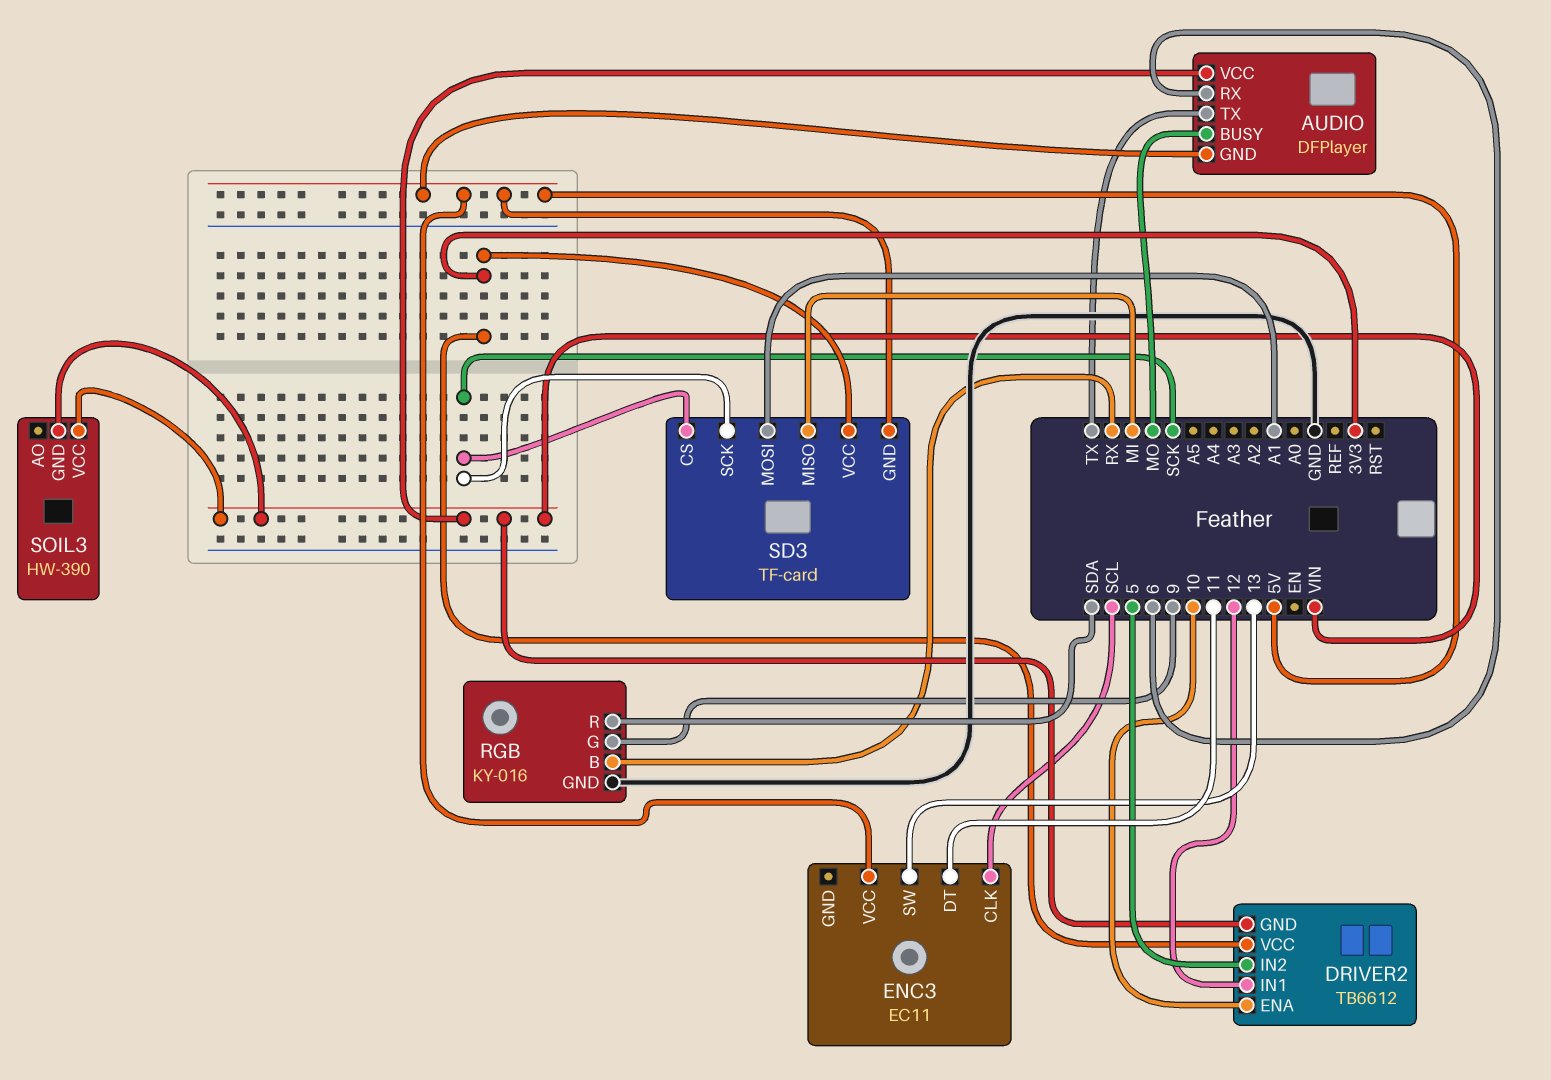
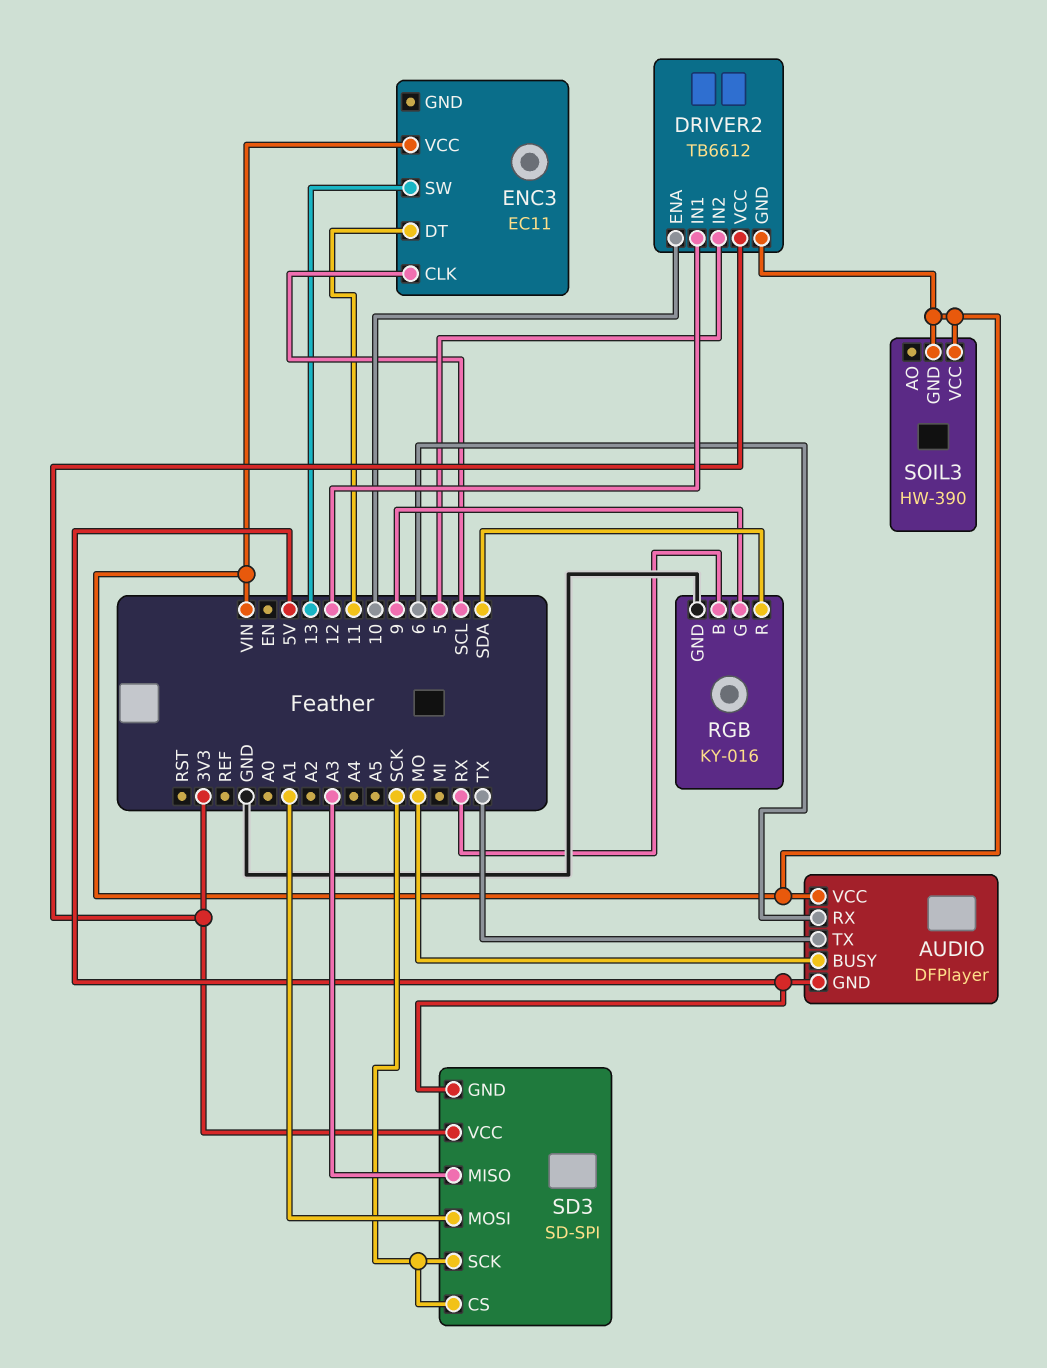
ENC3 pin VCC: 5V -> VIN
SD3: TF-card -> SD-SPI
SD3 pin MISO: MI -> A3

